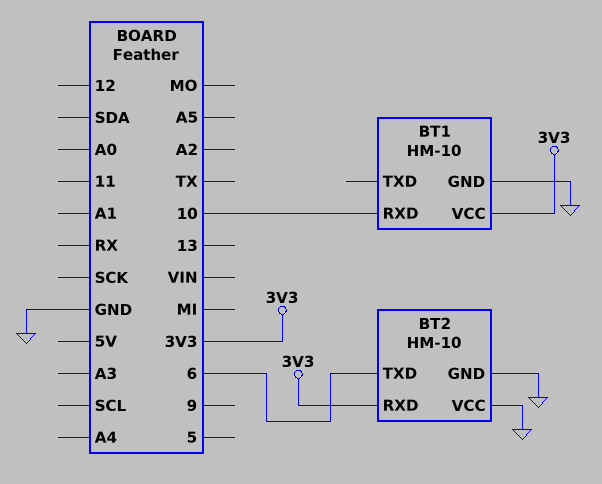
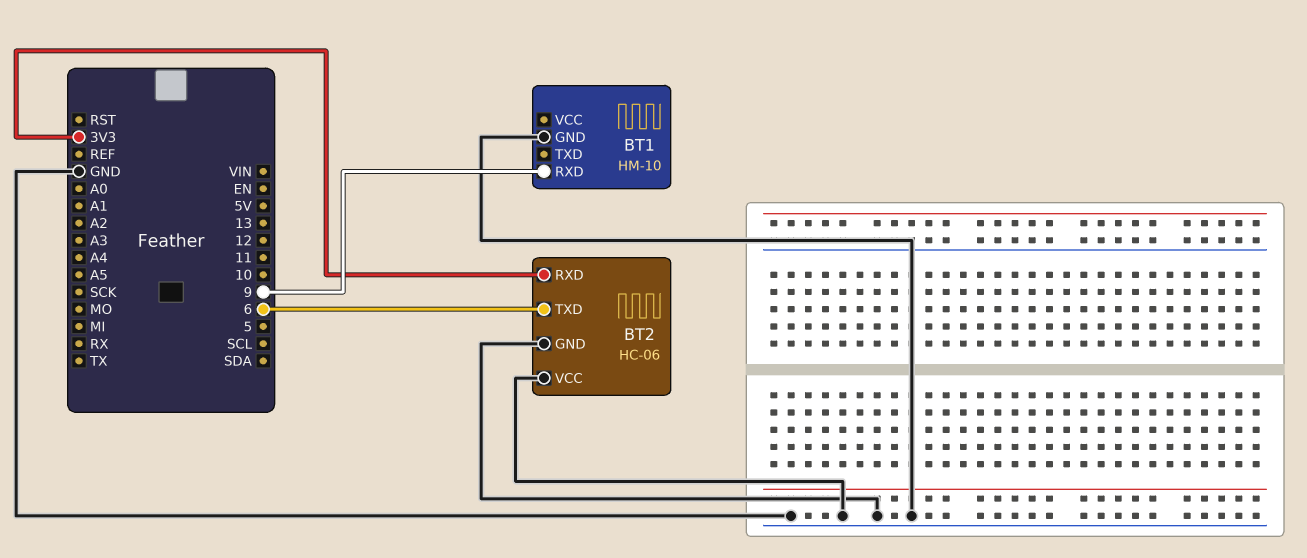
BT1 pin RXD: 10 -> 9
BT1 pin VCC: 3V3 -> none
BT2: HM-10 -> HC-06

